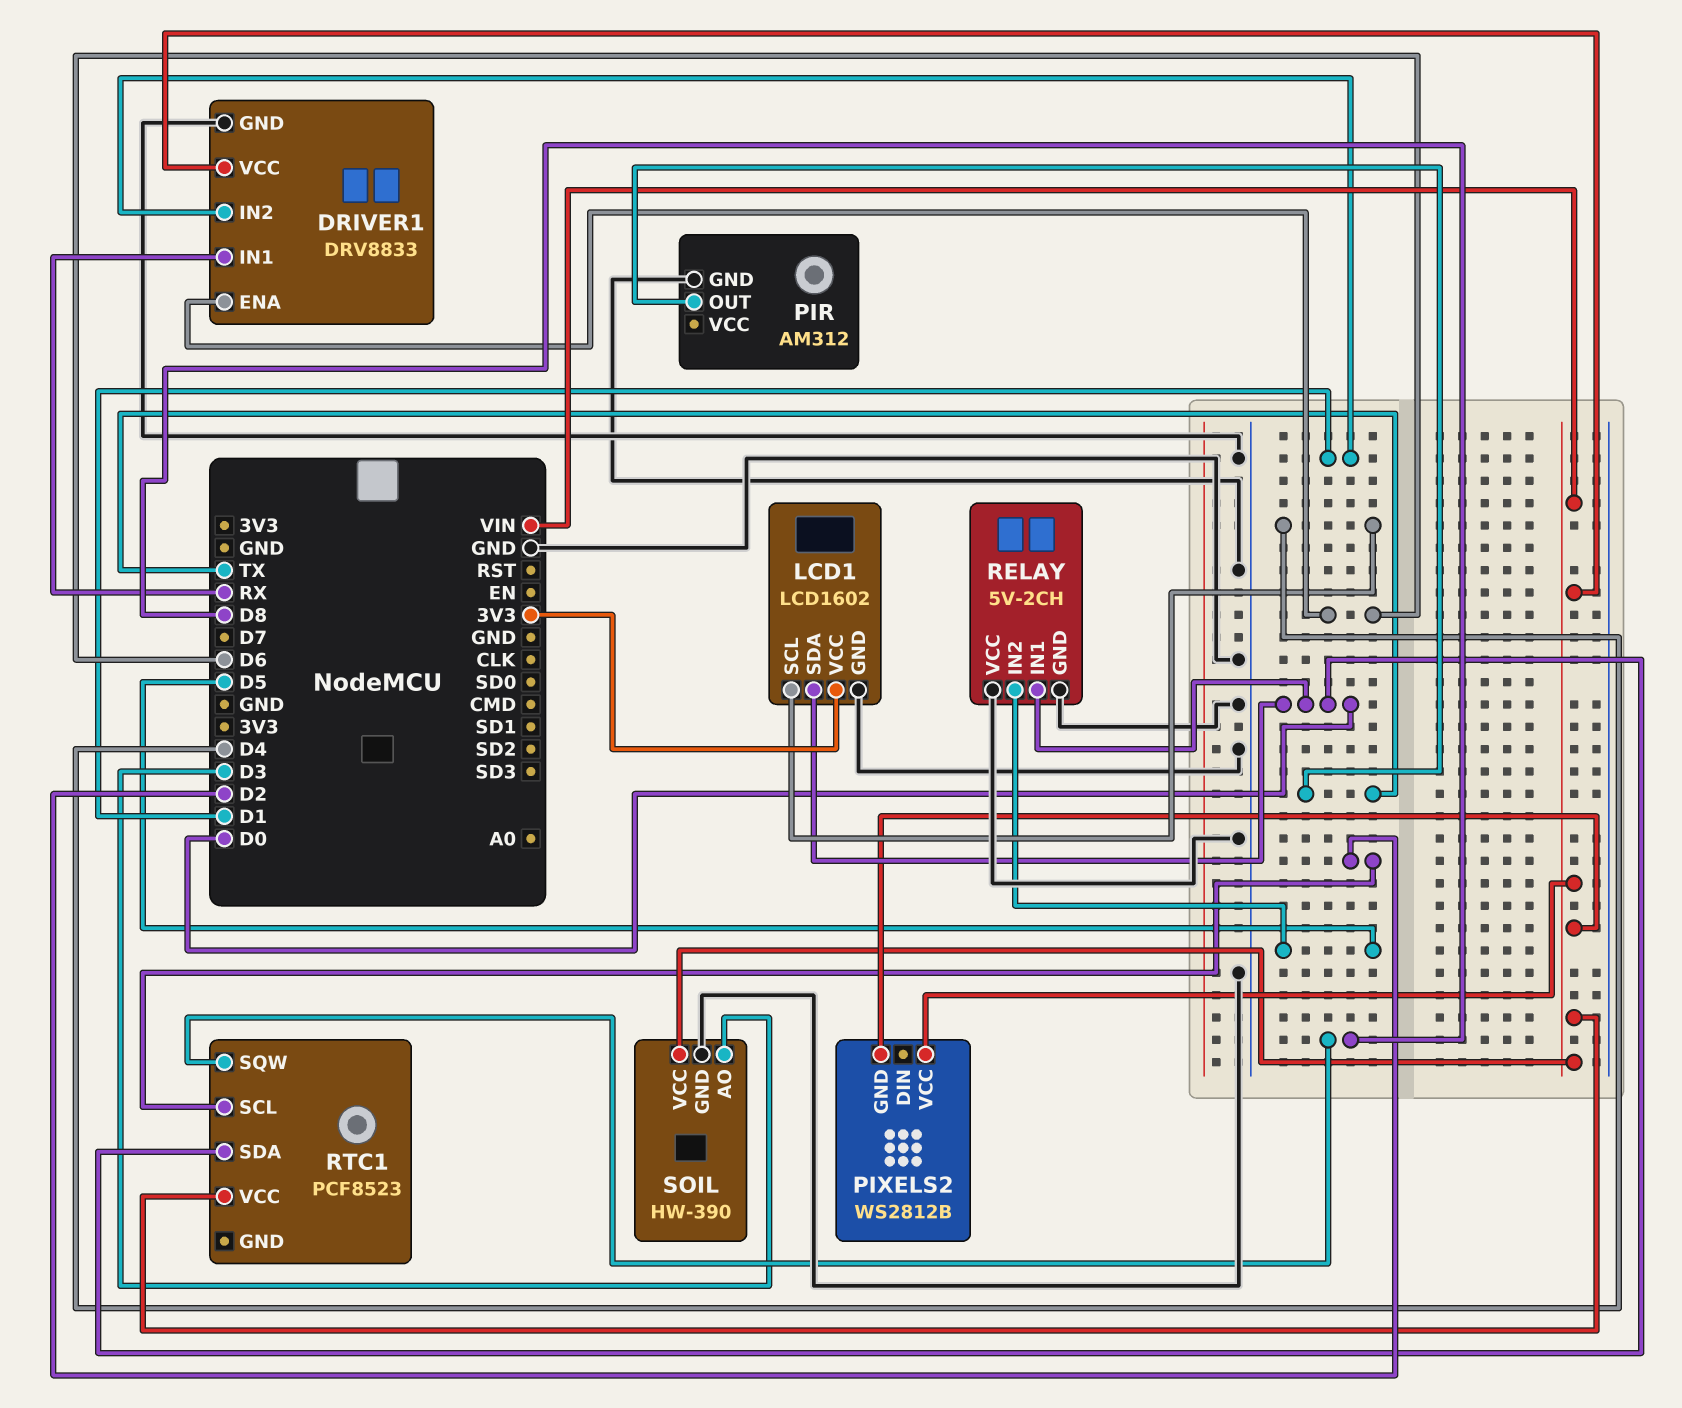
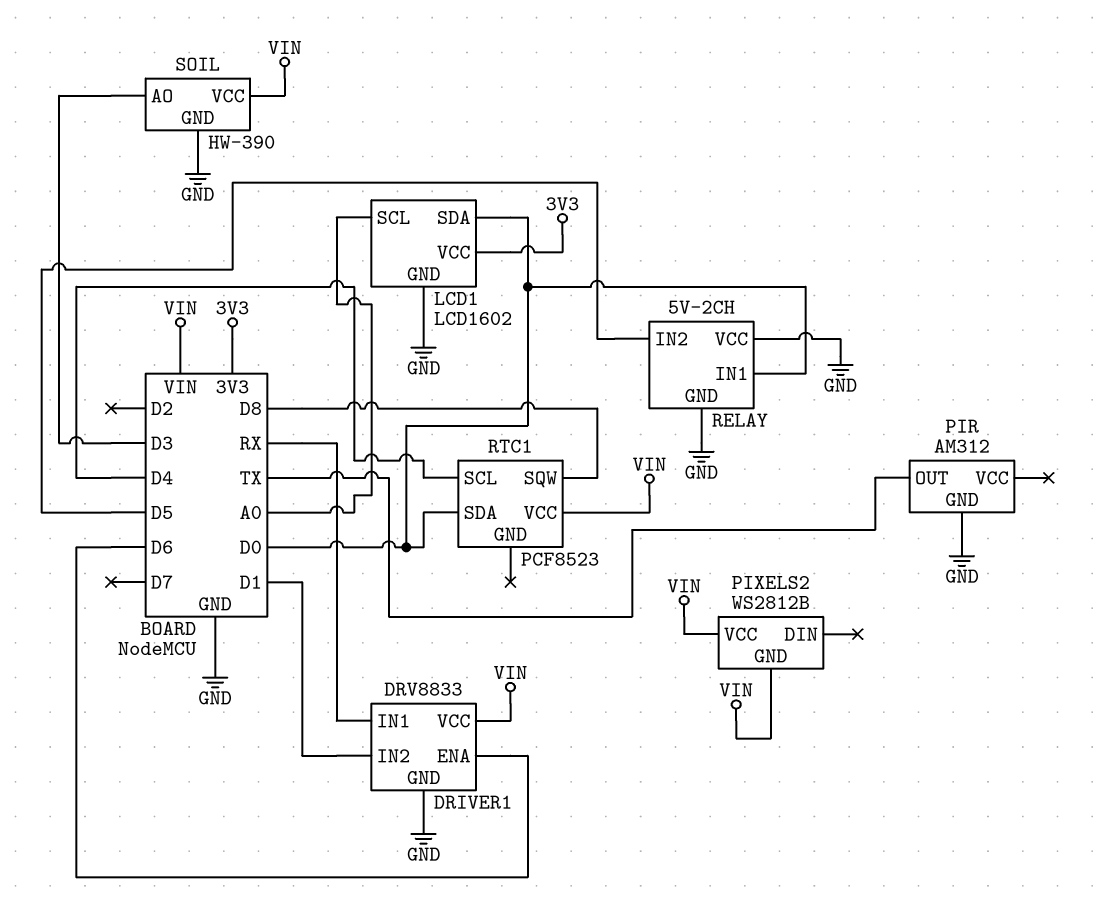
LCD1 pin SCL: D4 -> A0
RTC1 pin SCL: D2 -> D4

